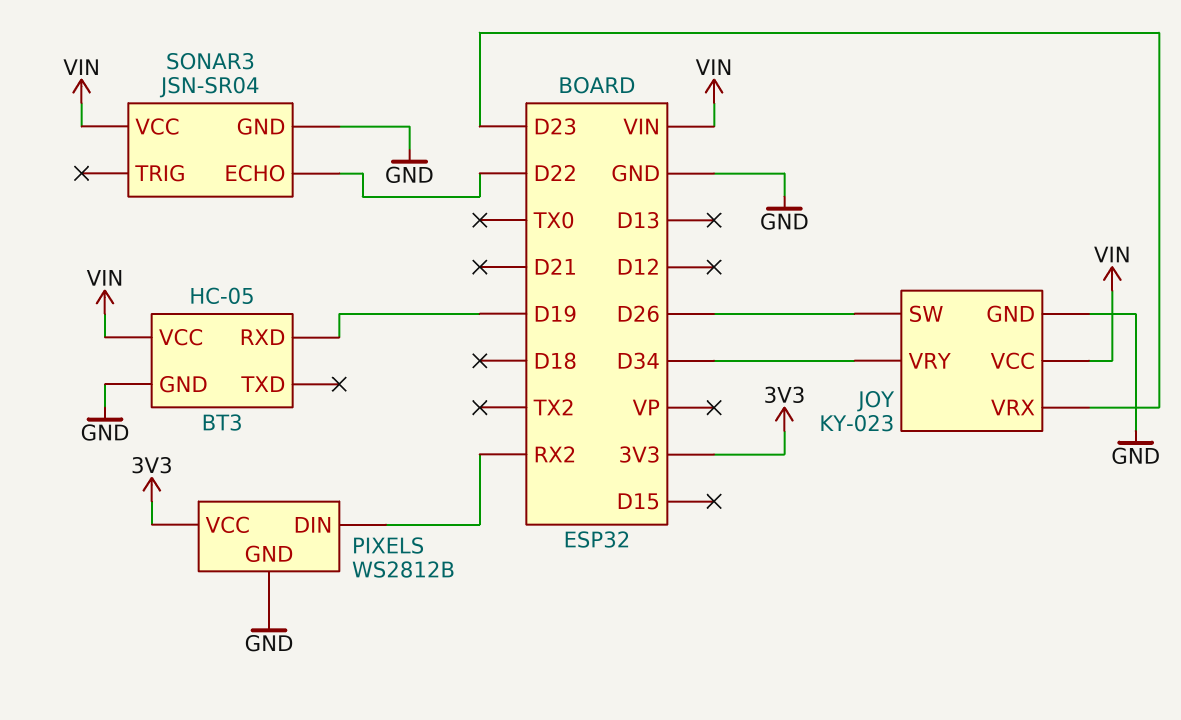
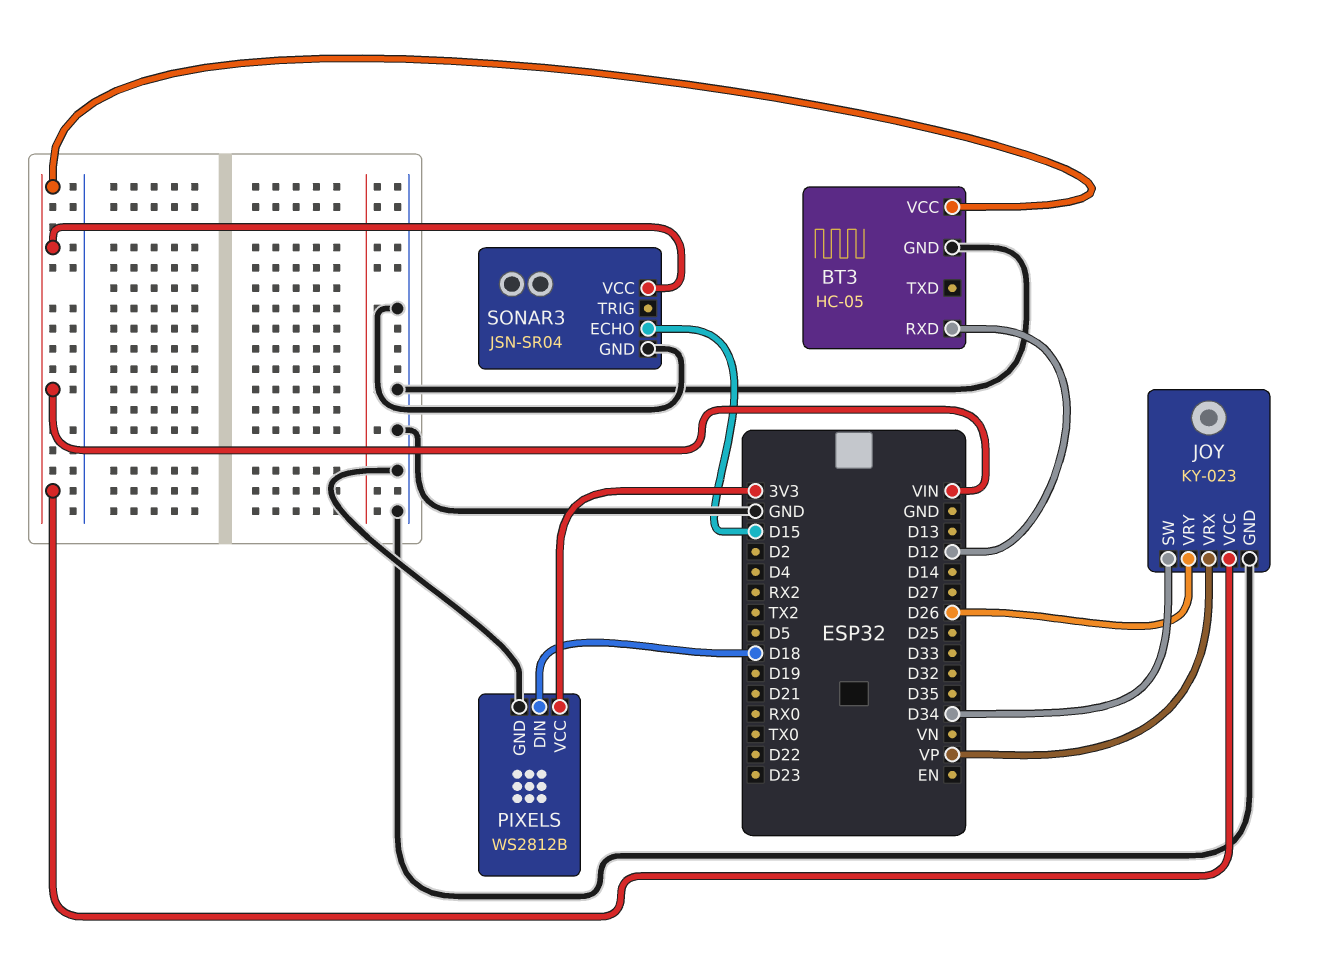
BT3 pin RXD: D19 -> D12
JOY pin SW: D26 -> D34
JOY pin VRX: D23 -> VP
JOY pin VRY: D34 -> D26
PIXELS pin DIN: RX2 -> D18
SONAR3 pin ECHO: D22 -> D15

